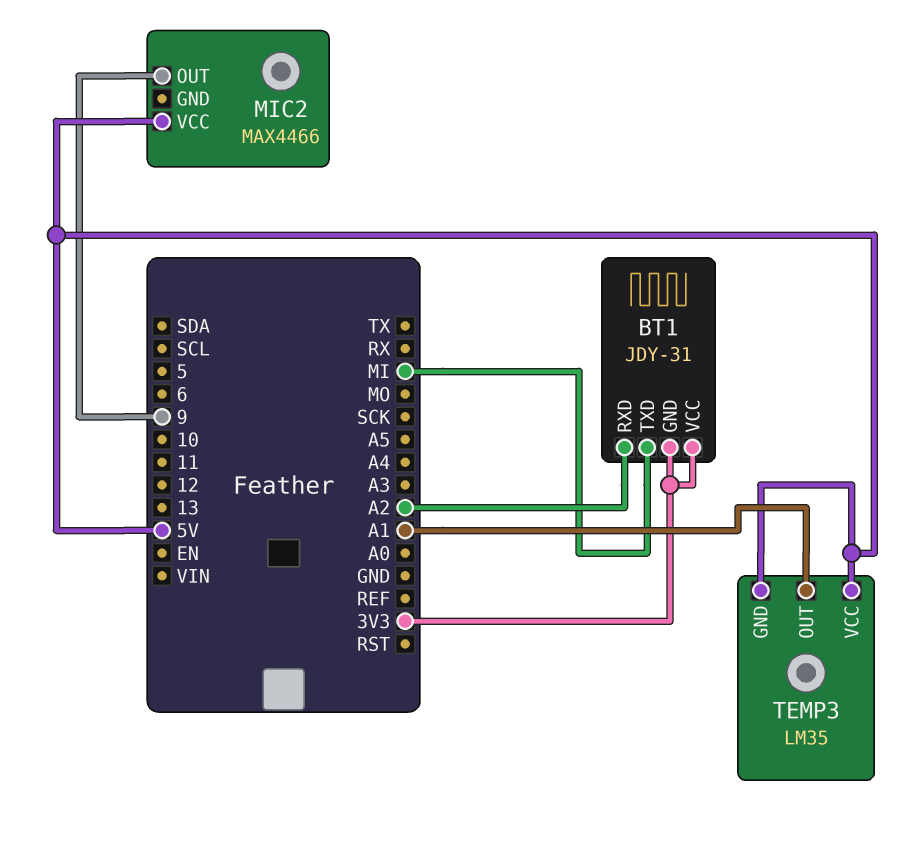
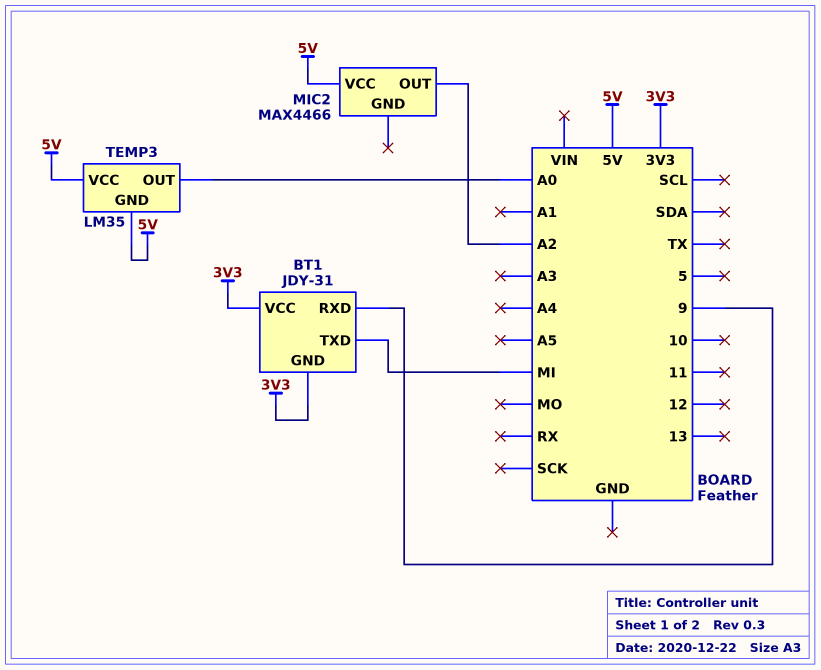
BT1 pin RXD: A2 -> 9
MIC2 pin OUT: 9 -> A2
TEMP3 pin OUT: A1 -> A0

